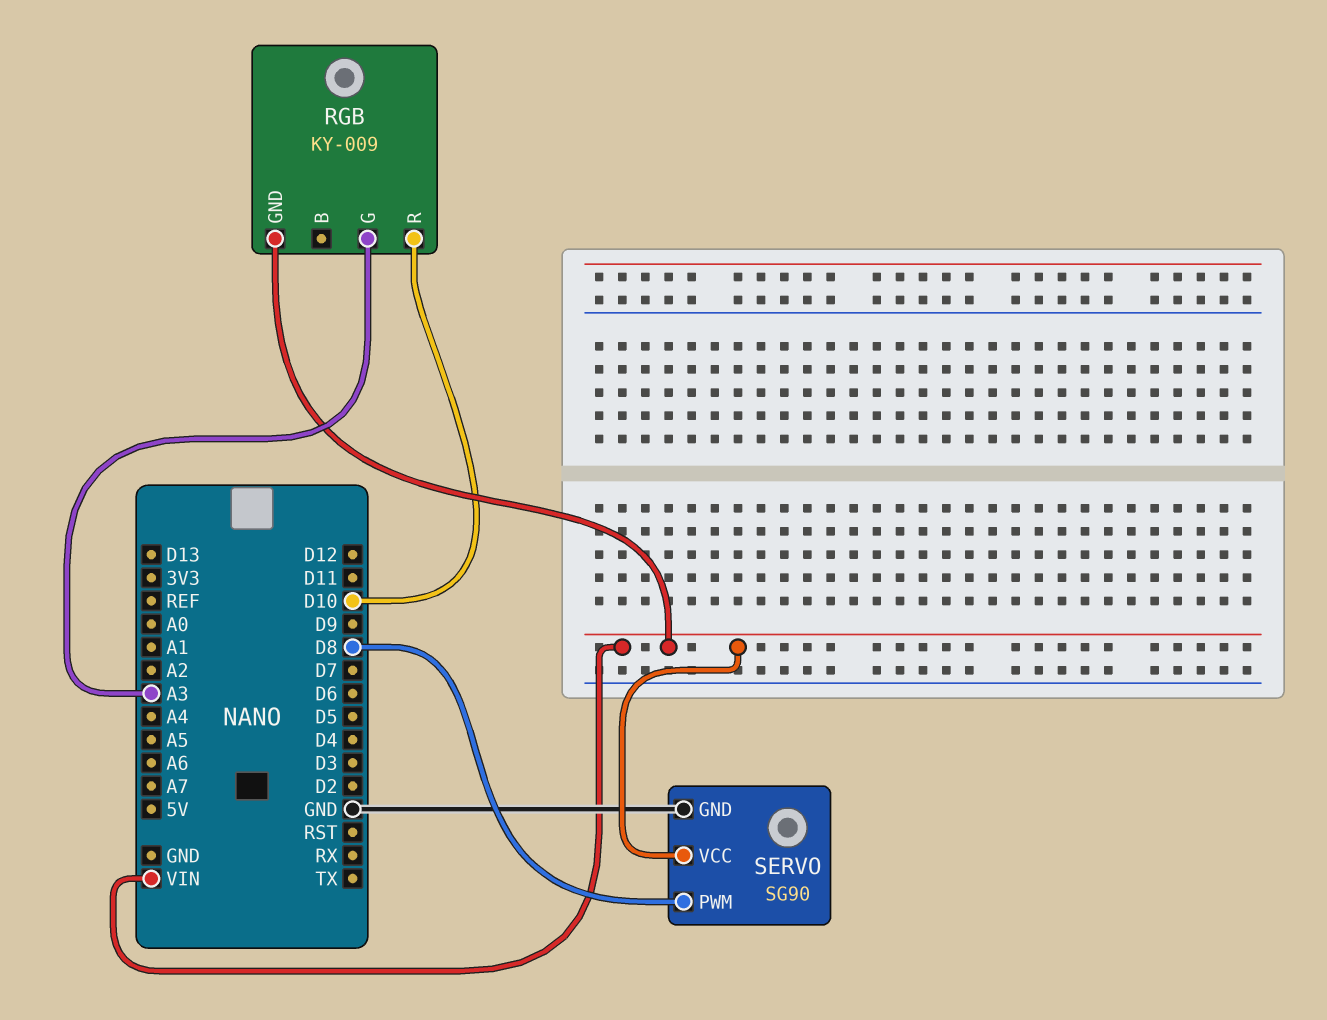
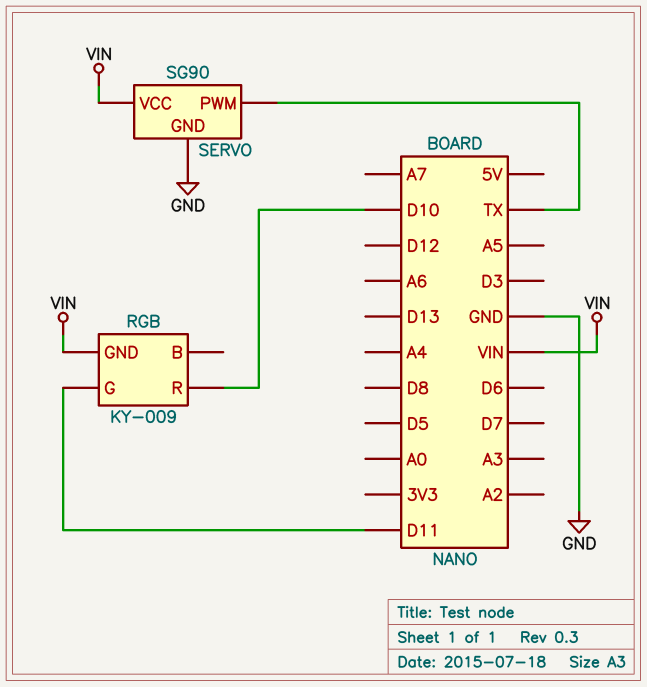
RGB pin G: A3 -> D11
SERVO pin PWM: D8 -> TX

